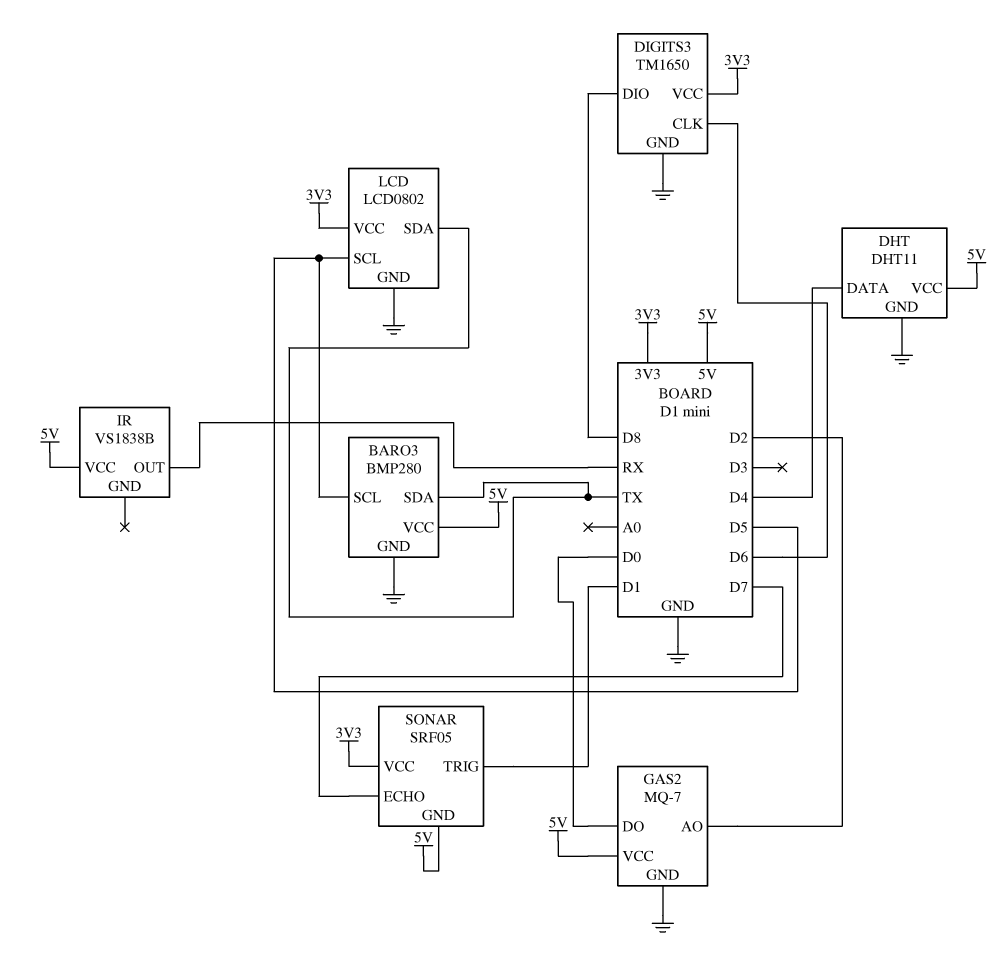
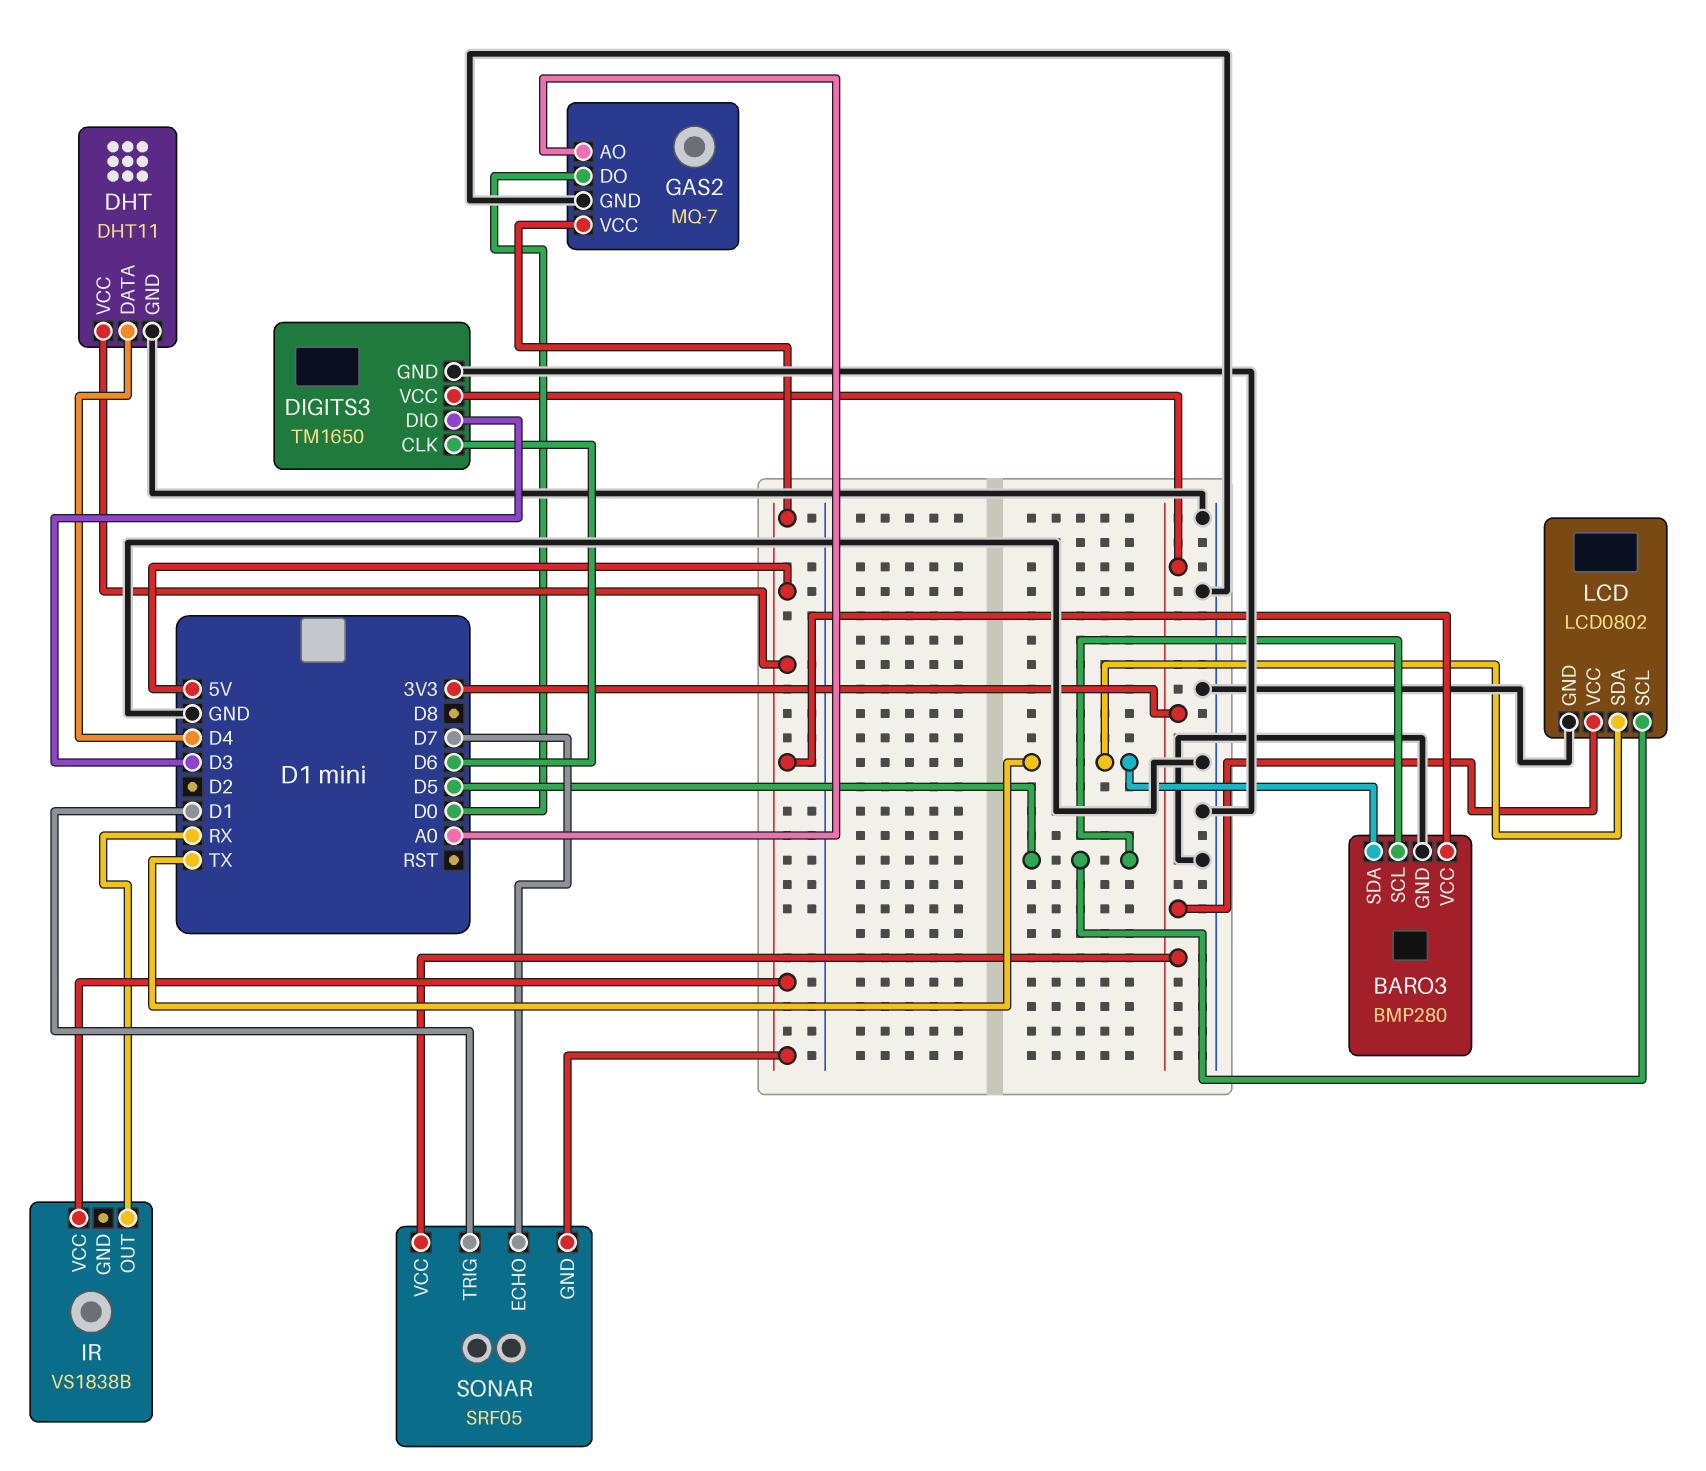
DIGITS3 pin DIO: D8 -> D3
GAS2 pin AO: D2 -> A0

